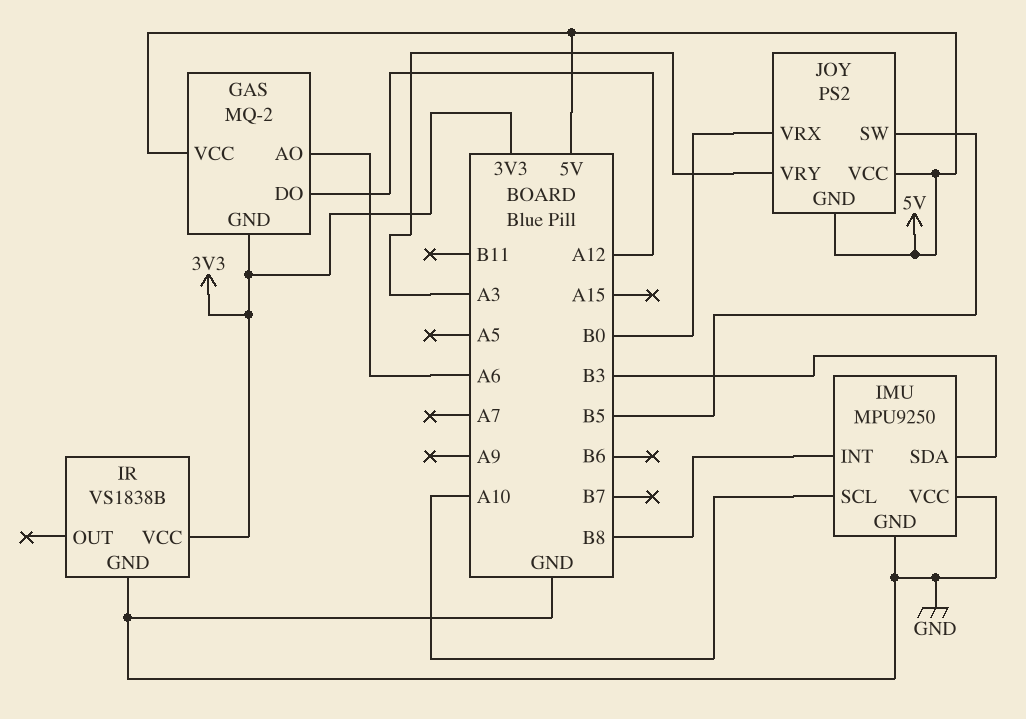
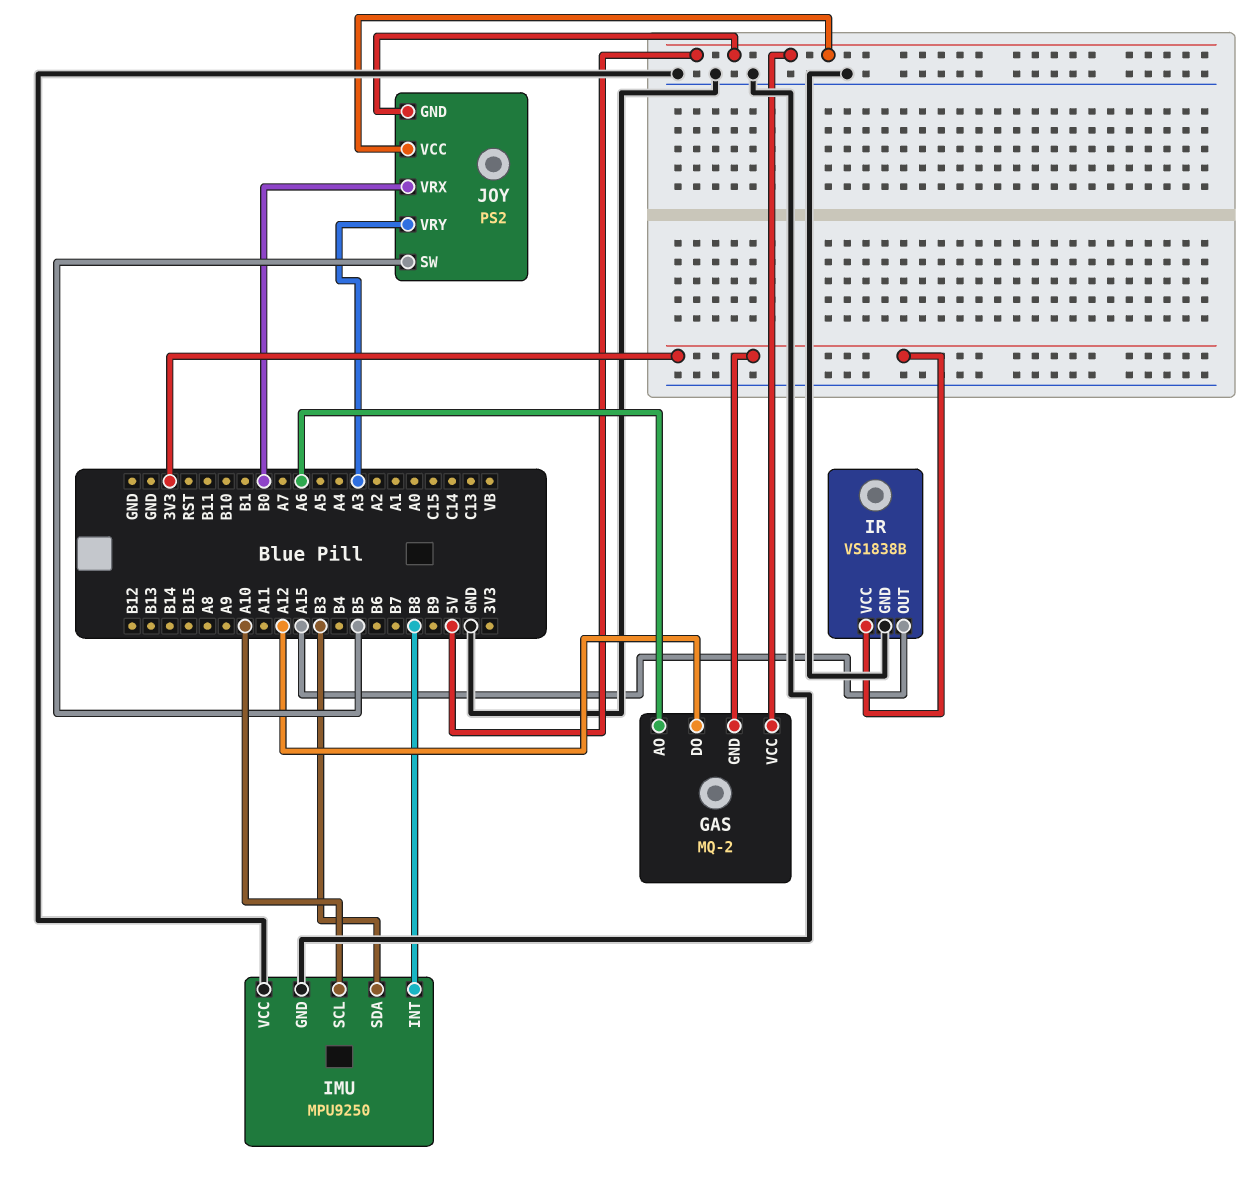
IR pin OUT: none -> A15

